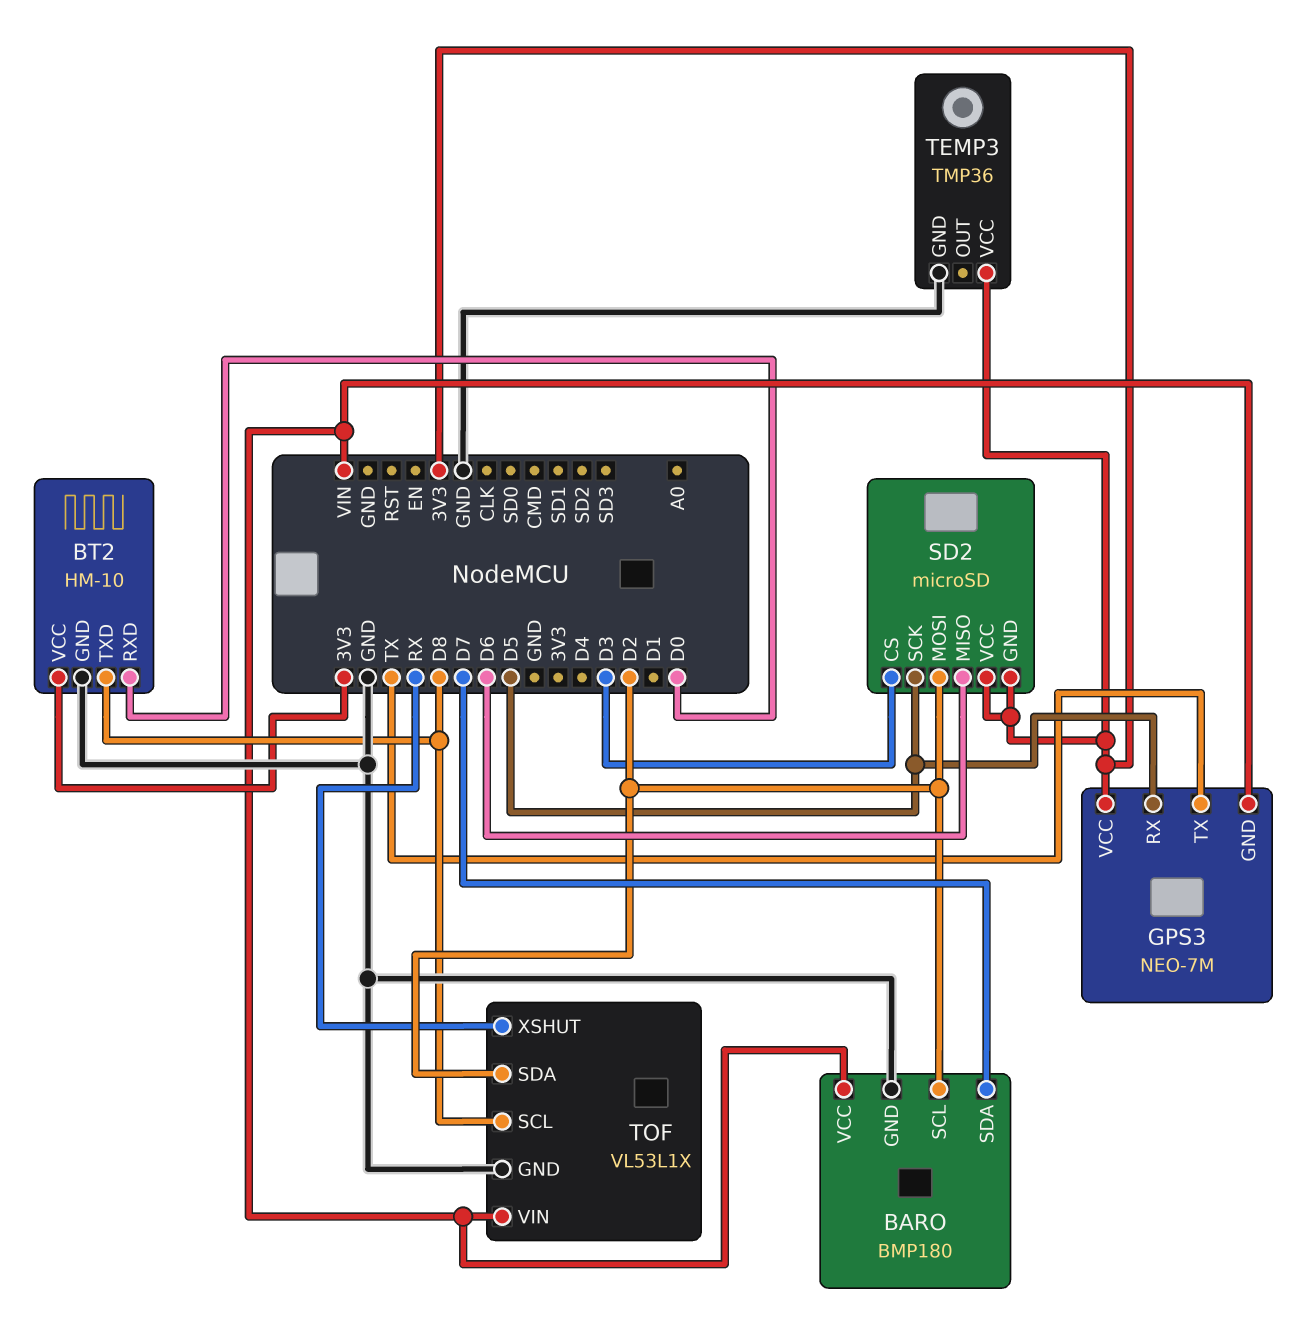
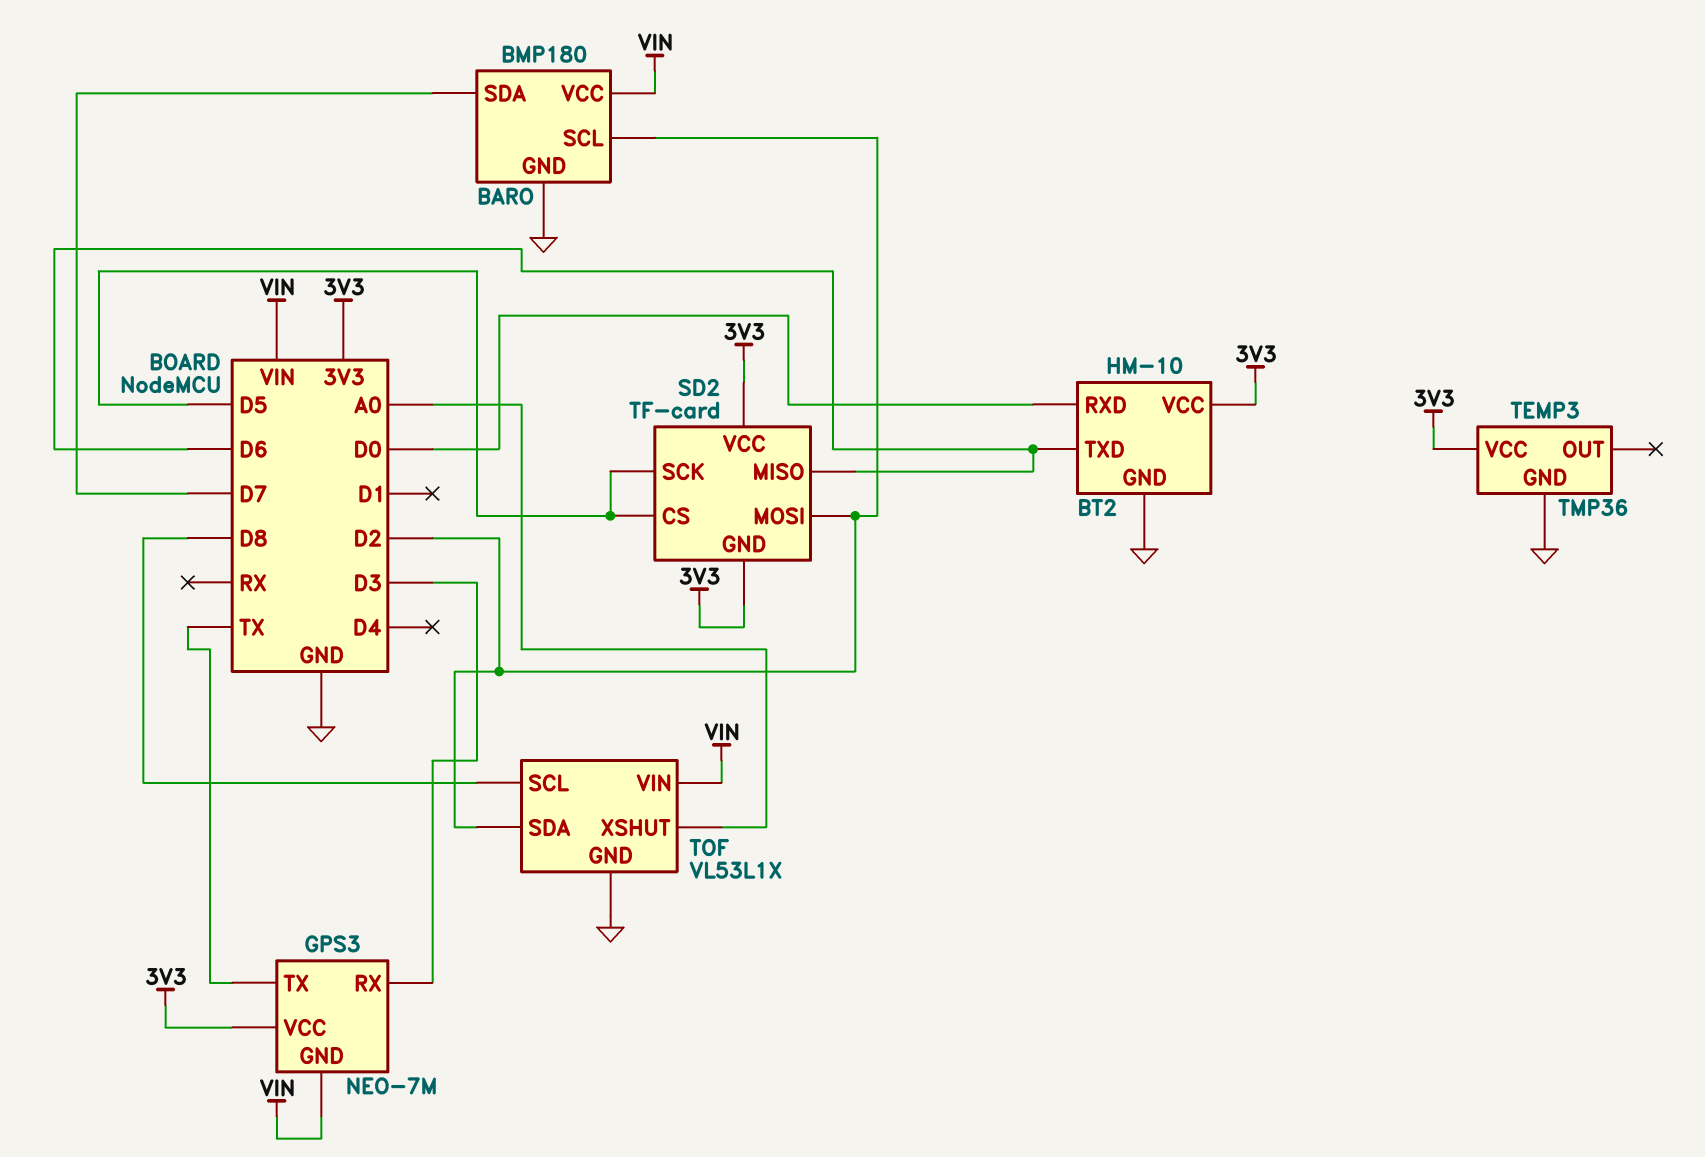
BT2 pin TXD: D8 -> D6
GPS3 pin RX: D5 -> D3
SD2: microSD -> TF-card
SD2 pin CS: D3 -> D5
TOF pin XSHUT: RX -> A0

